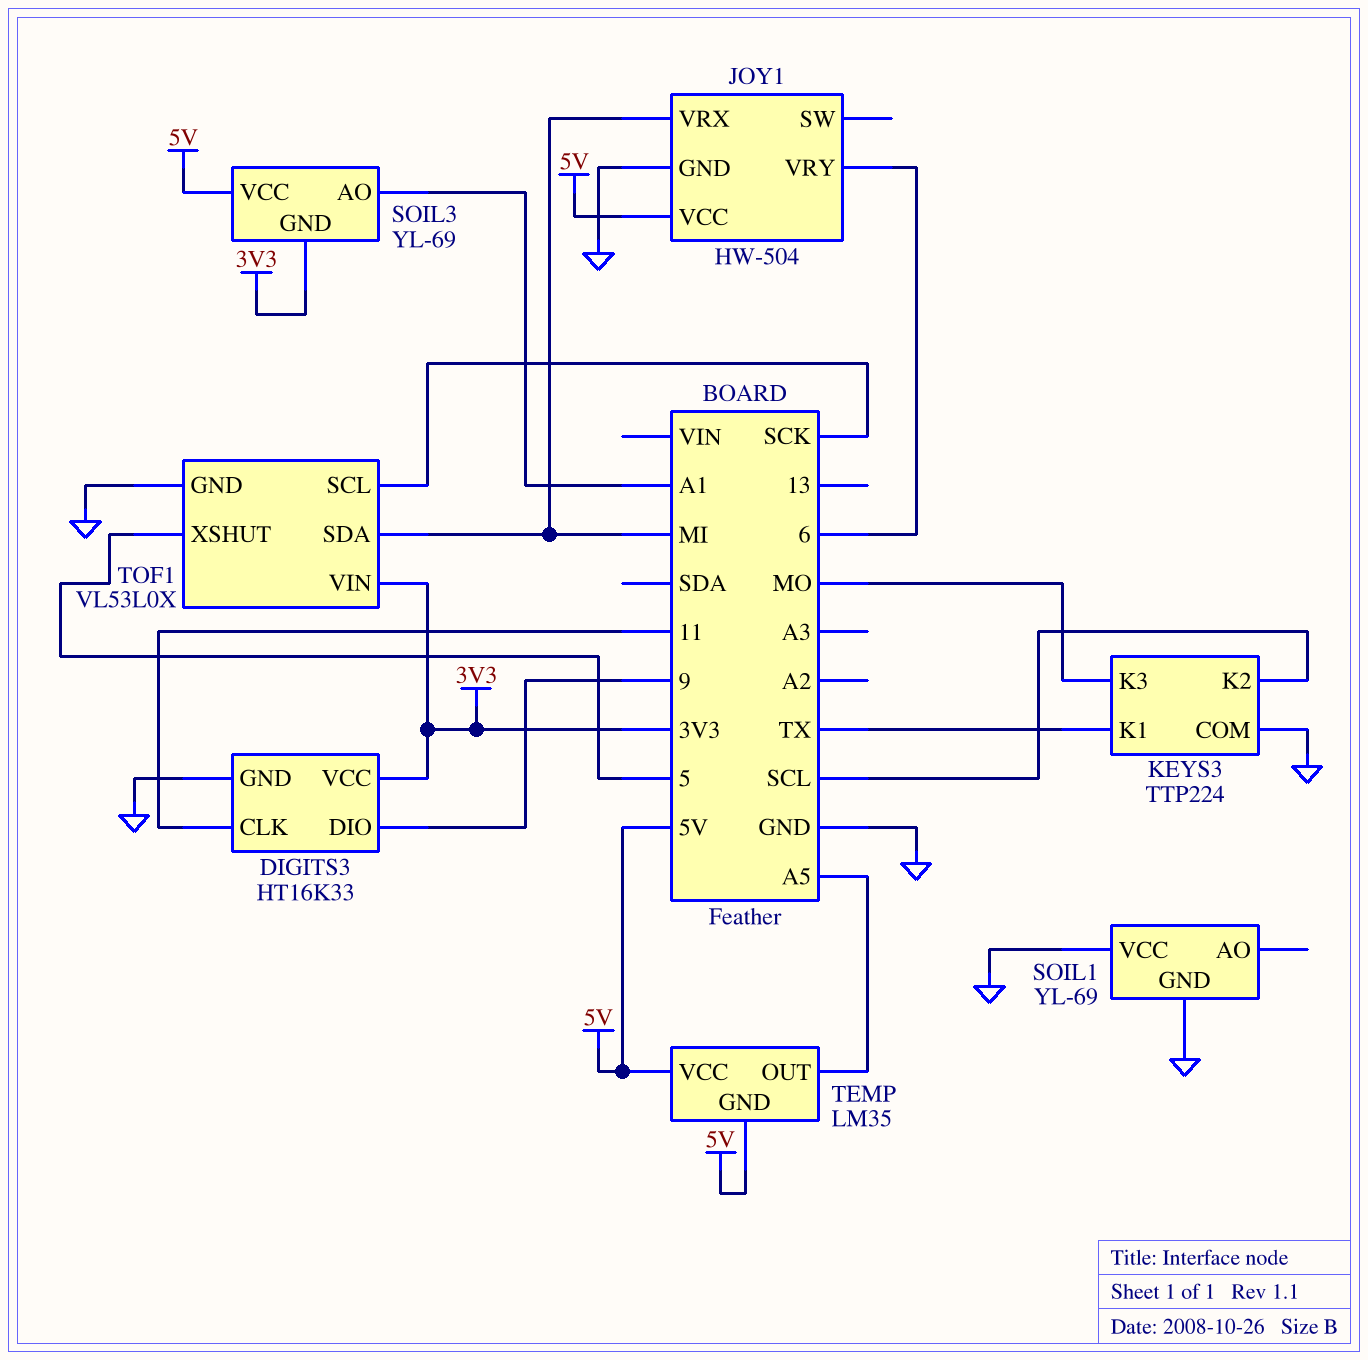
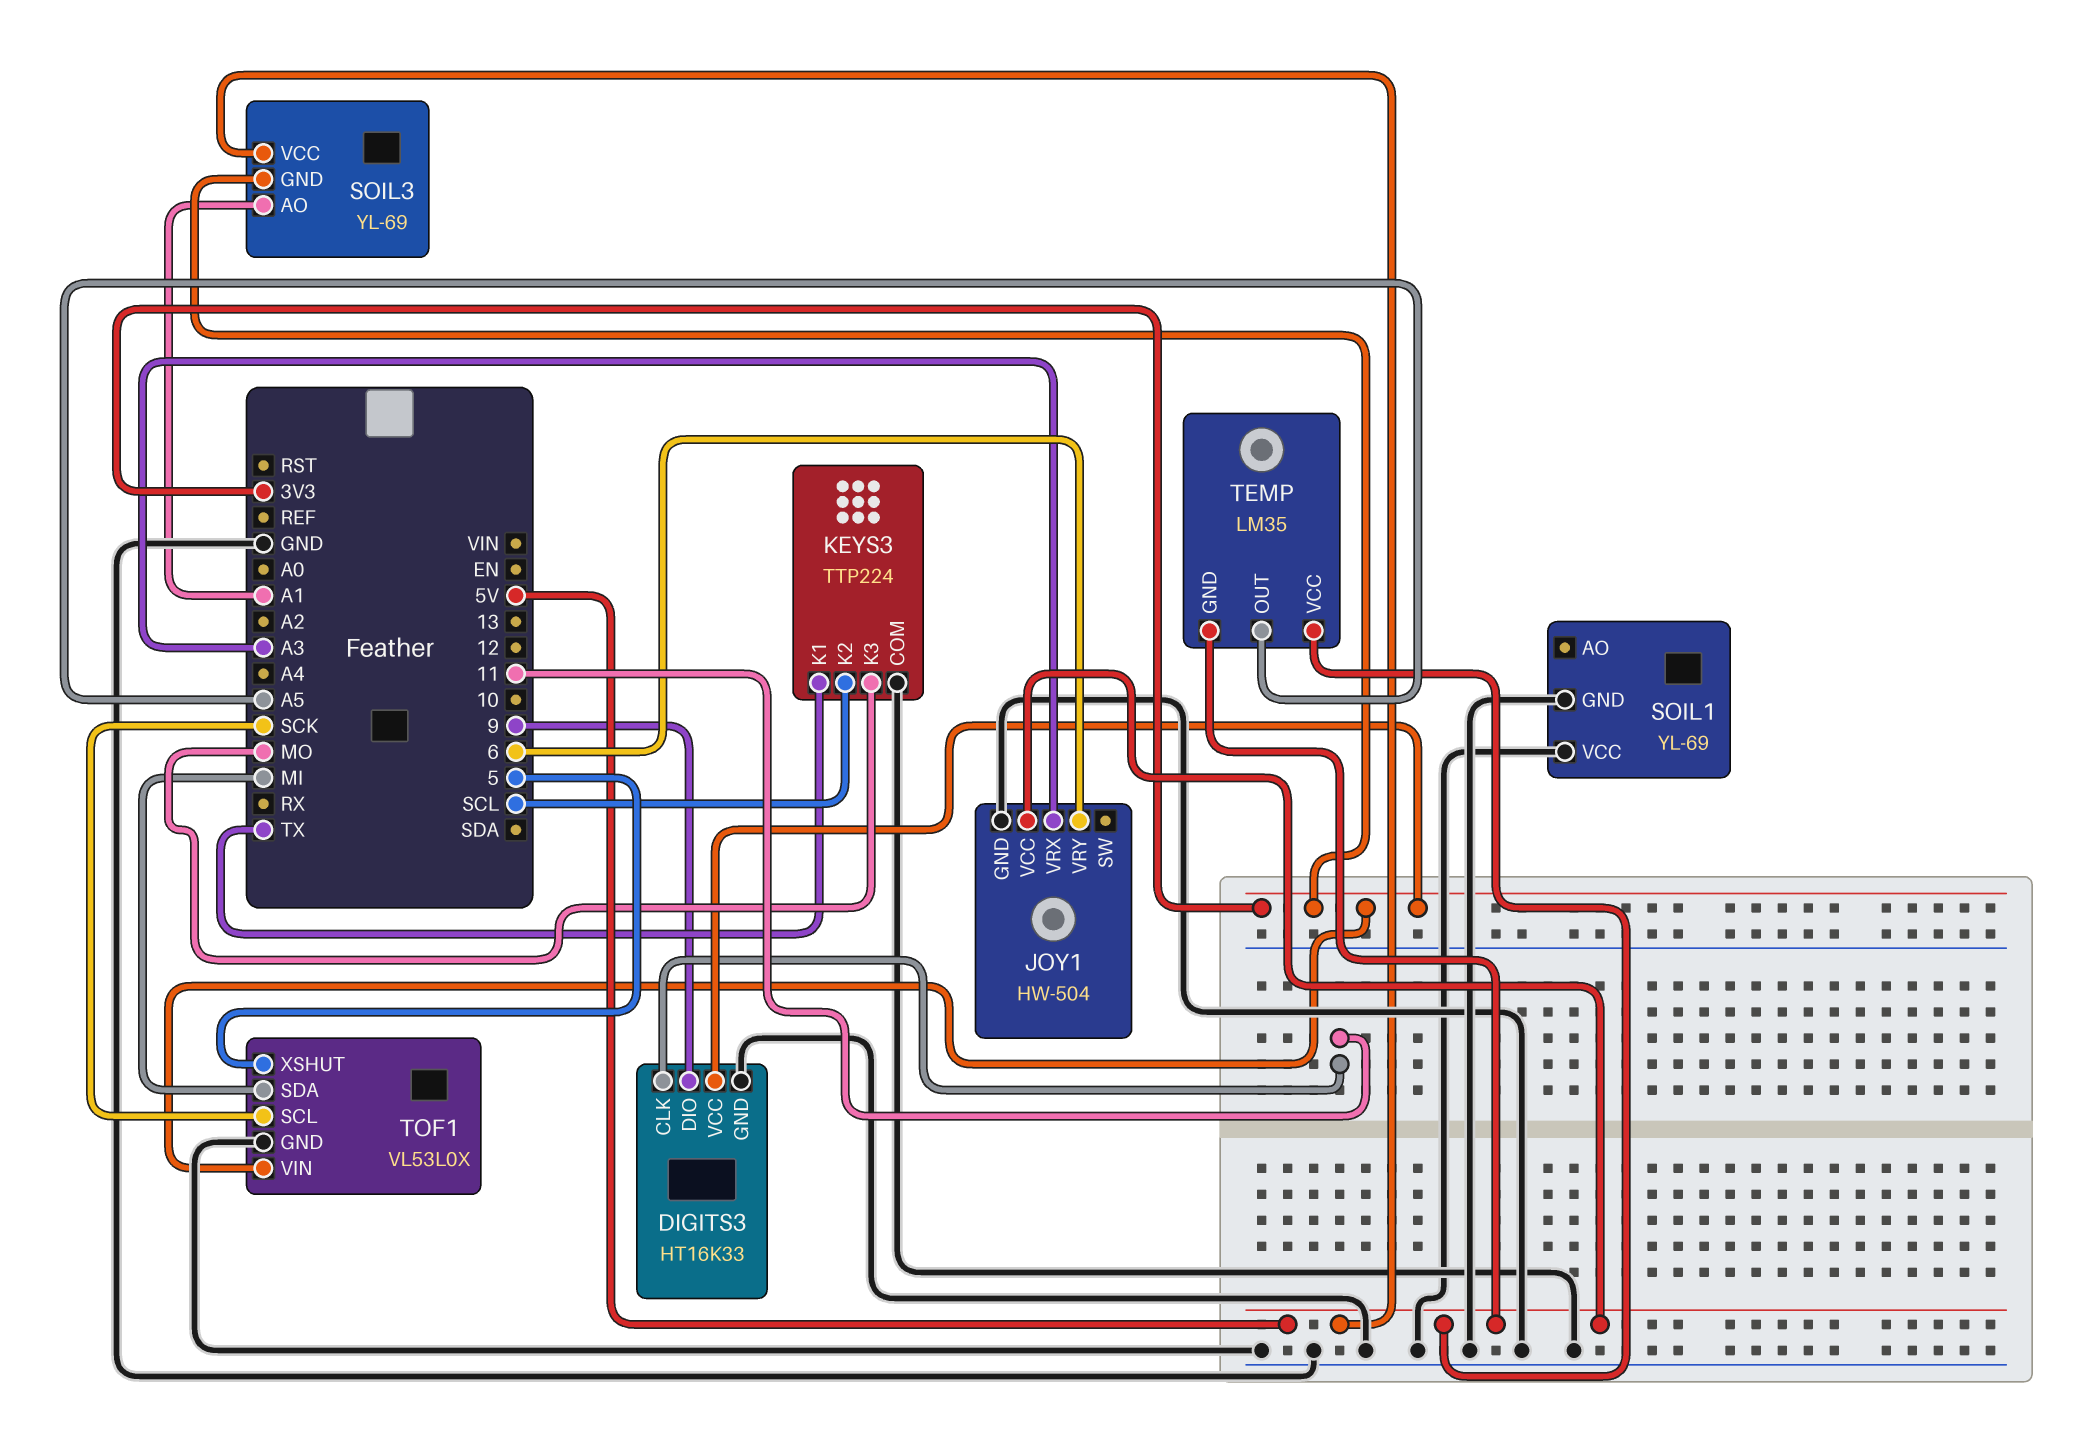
JOY1 pin VRX: MI -> A3

